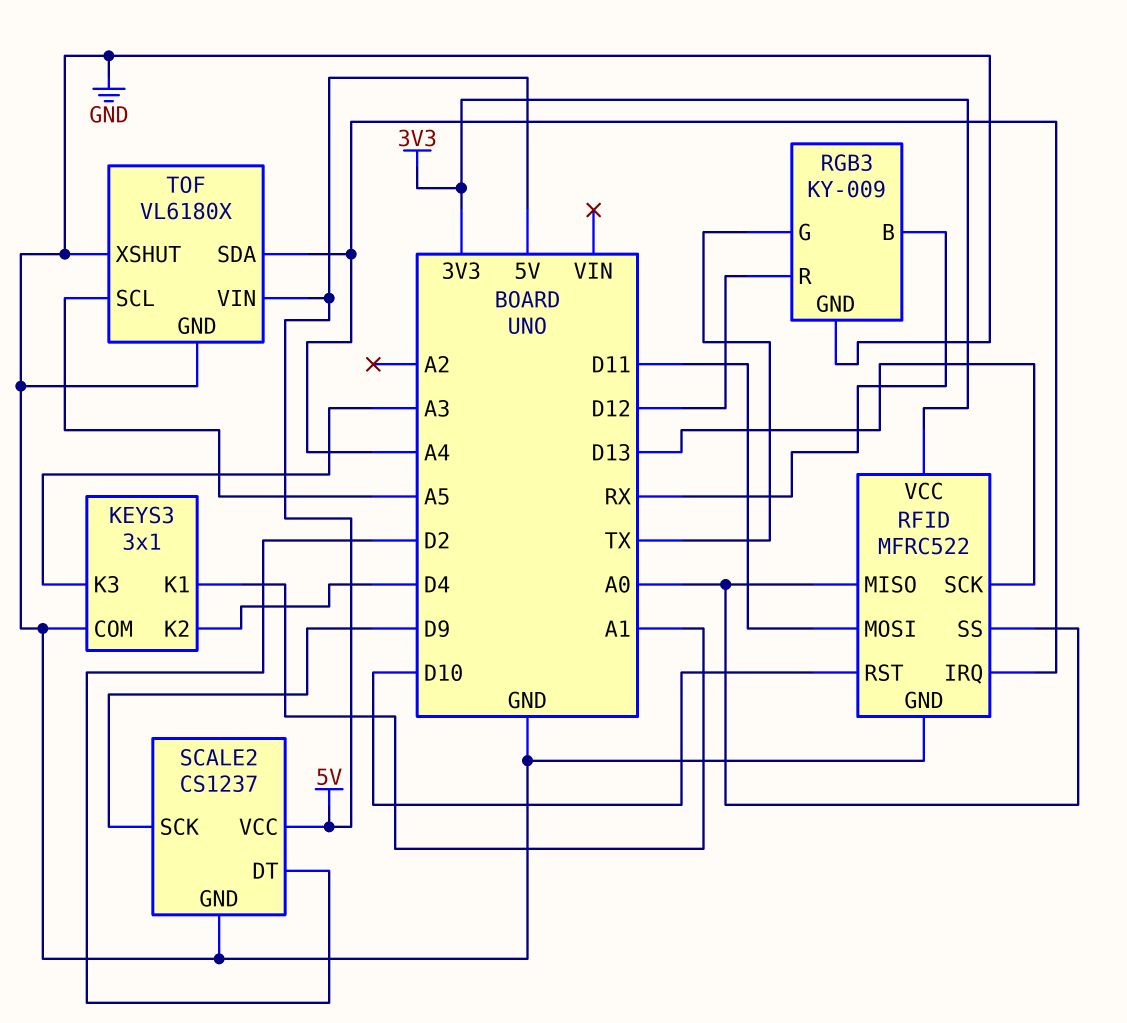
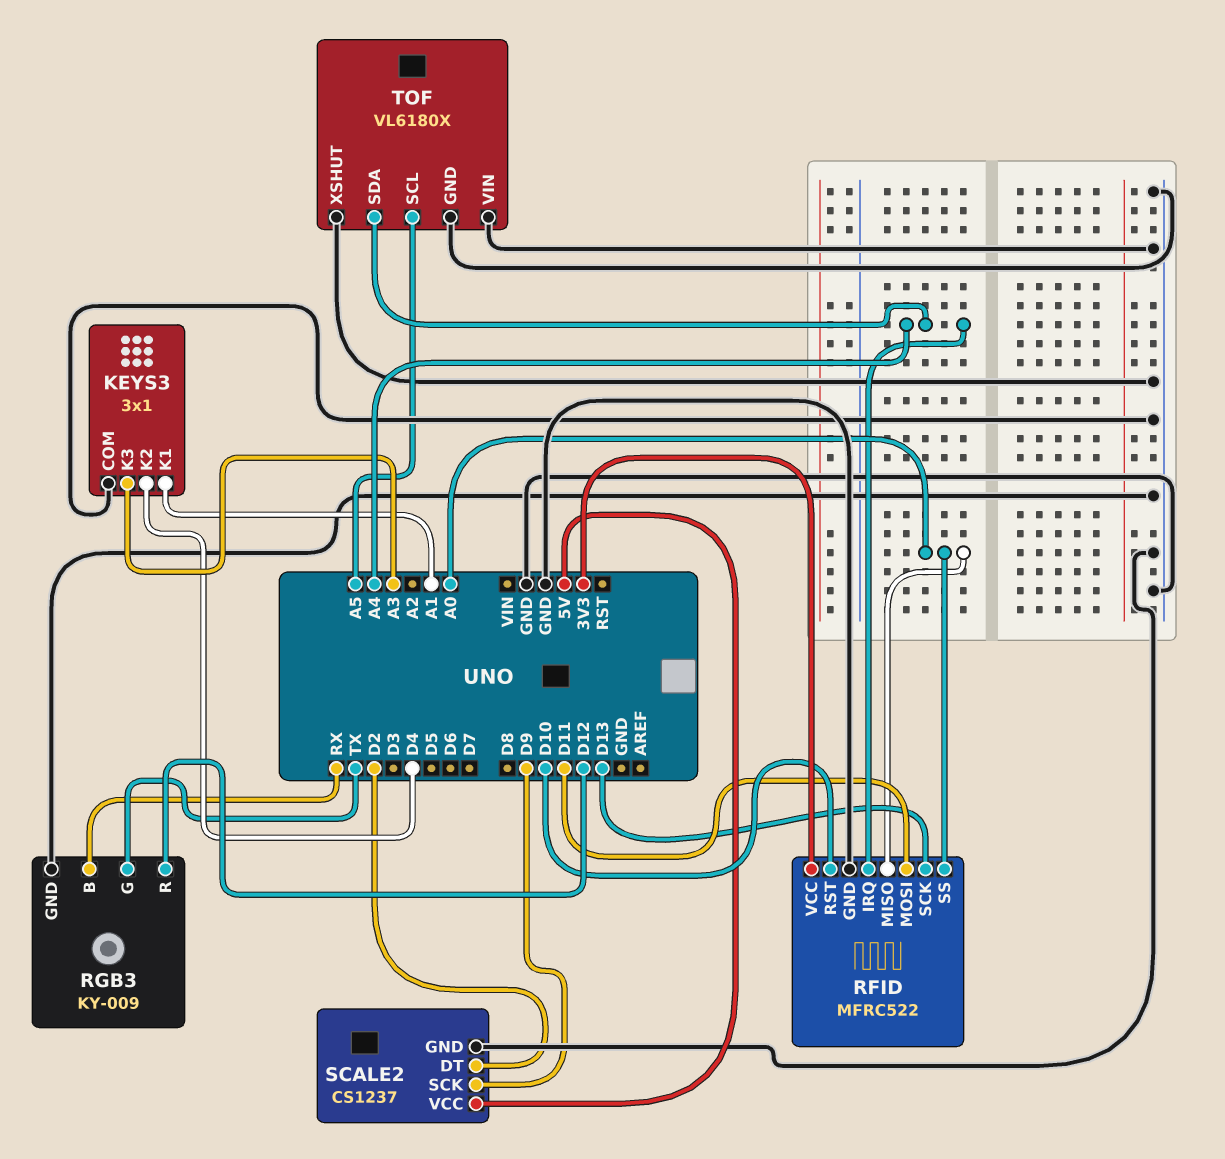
TOF pin VIN: 5V -> GND

